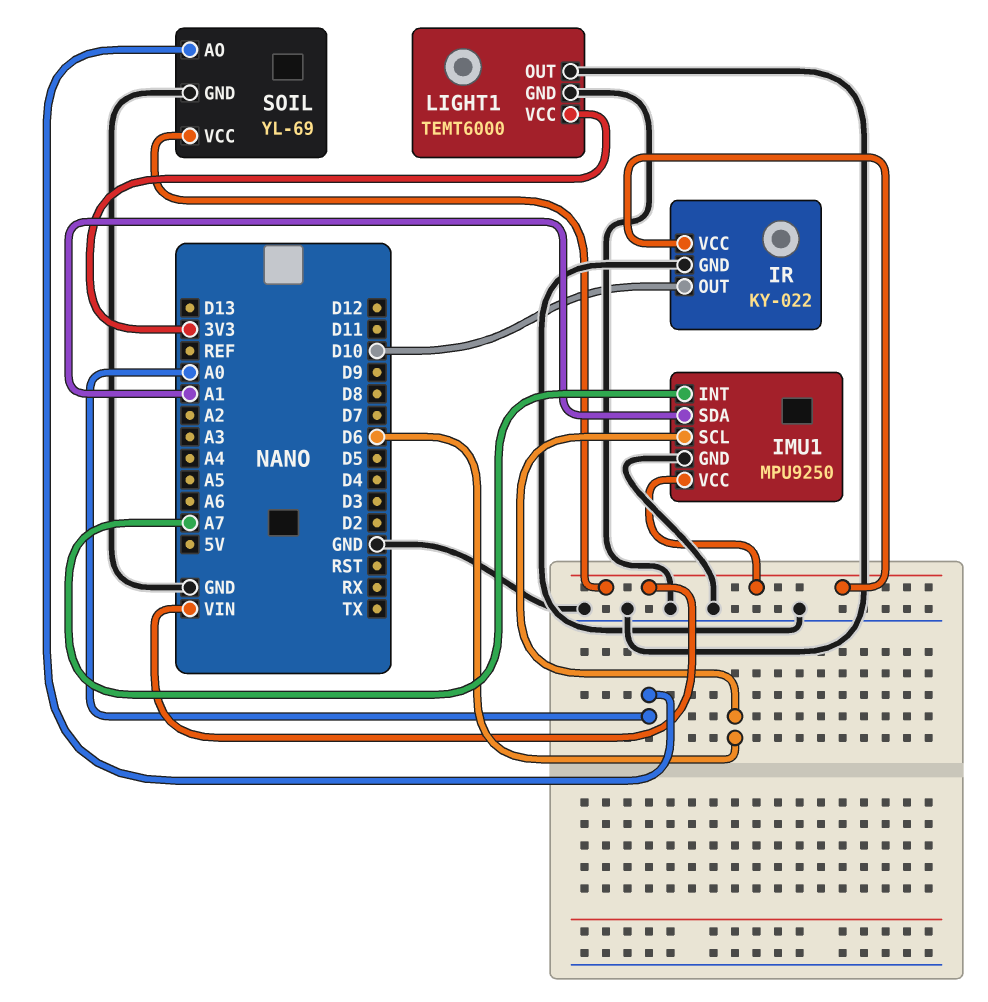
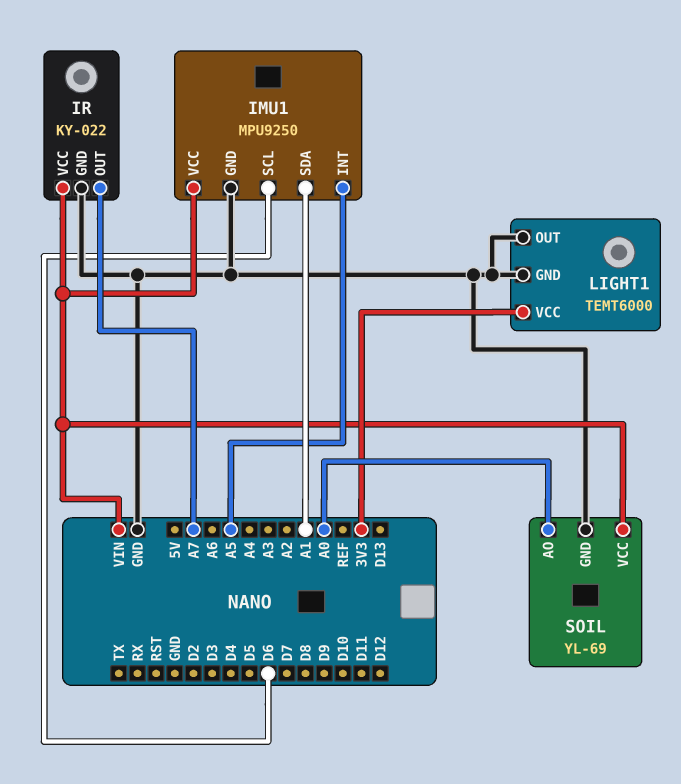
IMU1 pin INT: A7 -> A5
IR pin OUT: D10 -> A7

